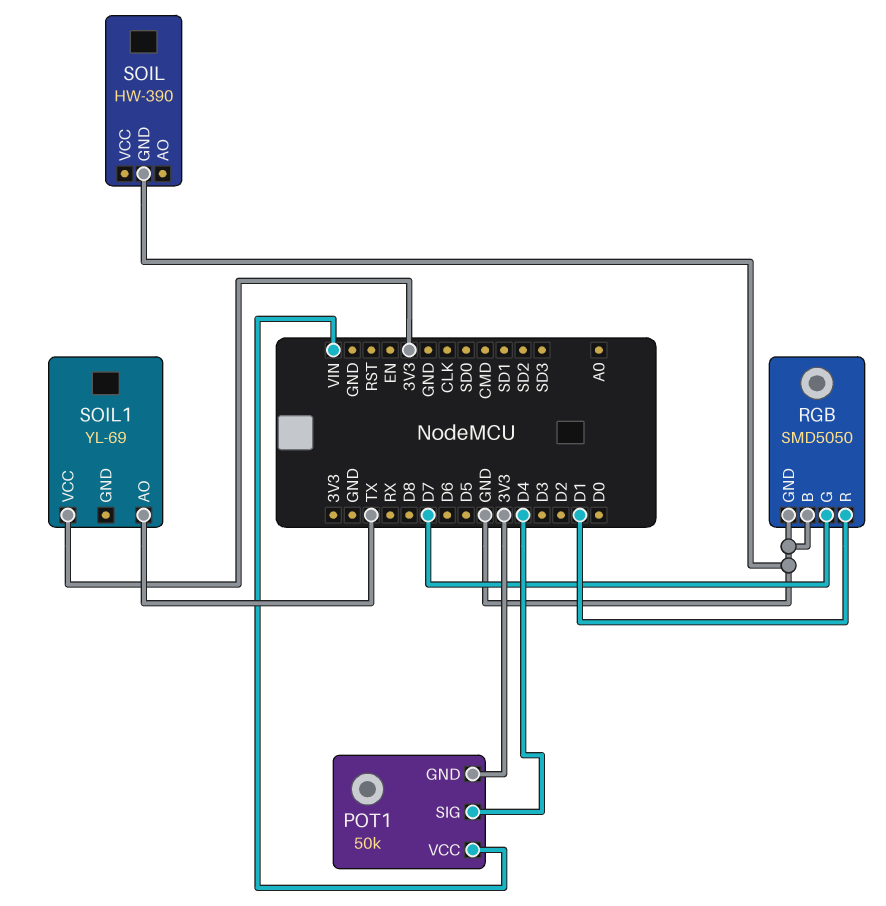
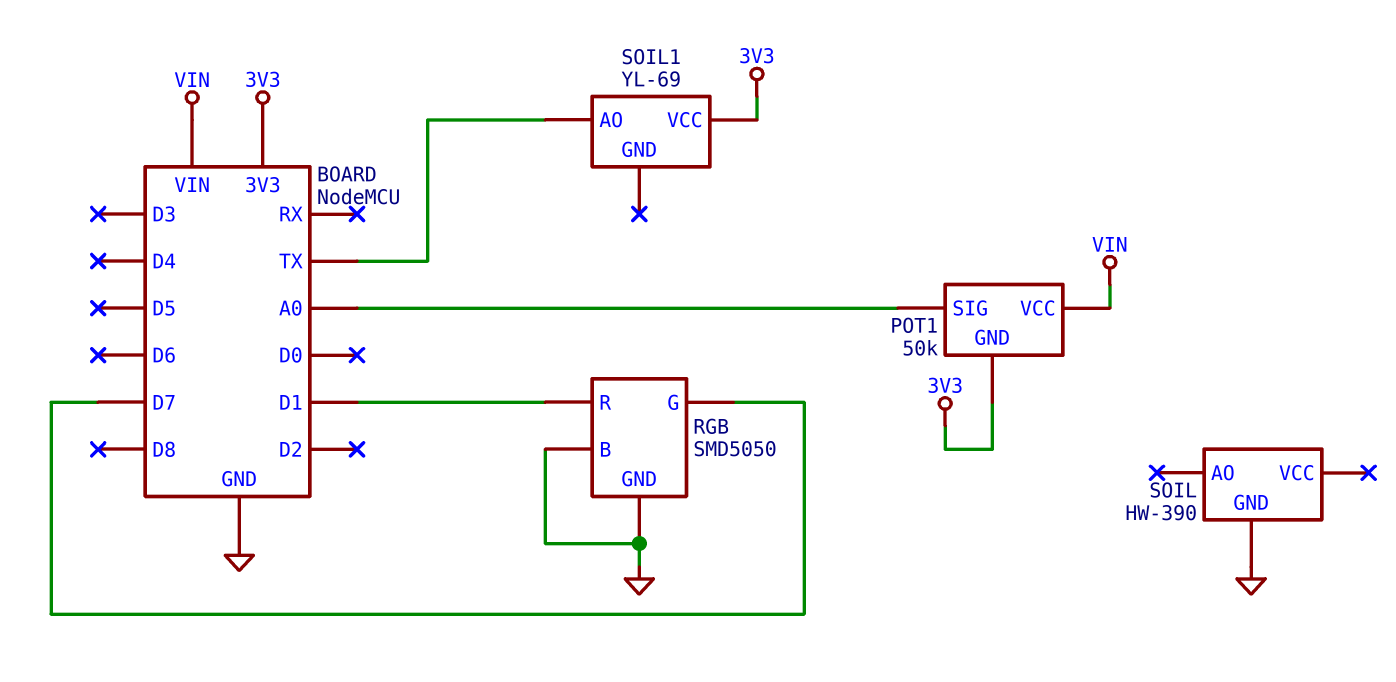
POT1 pin SIG: D4 -> A0

